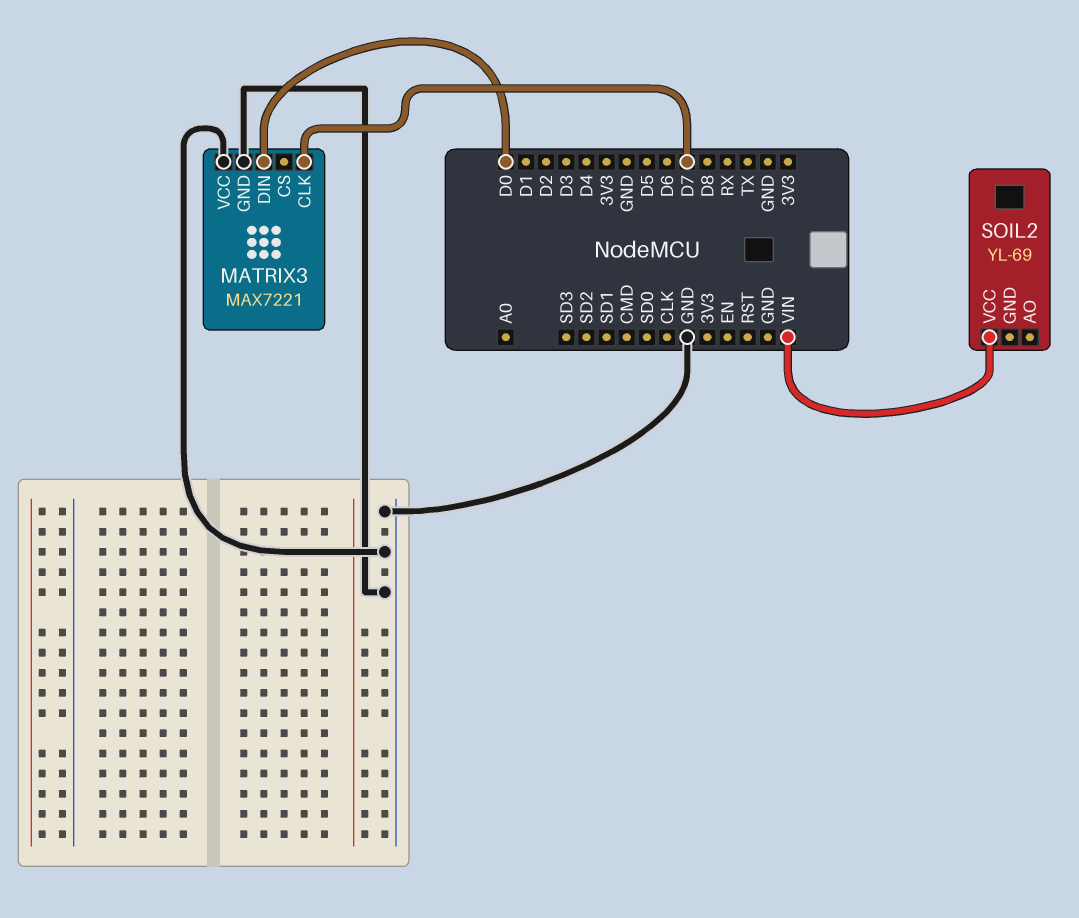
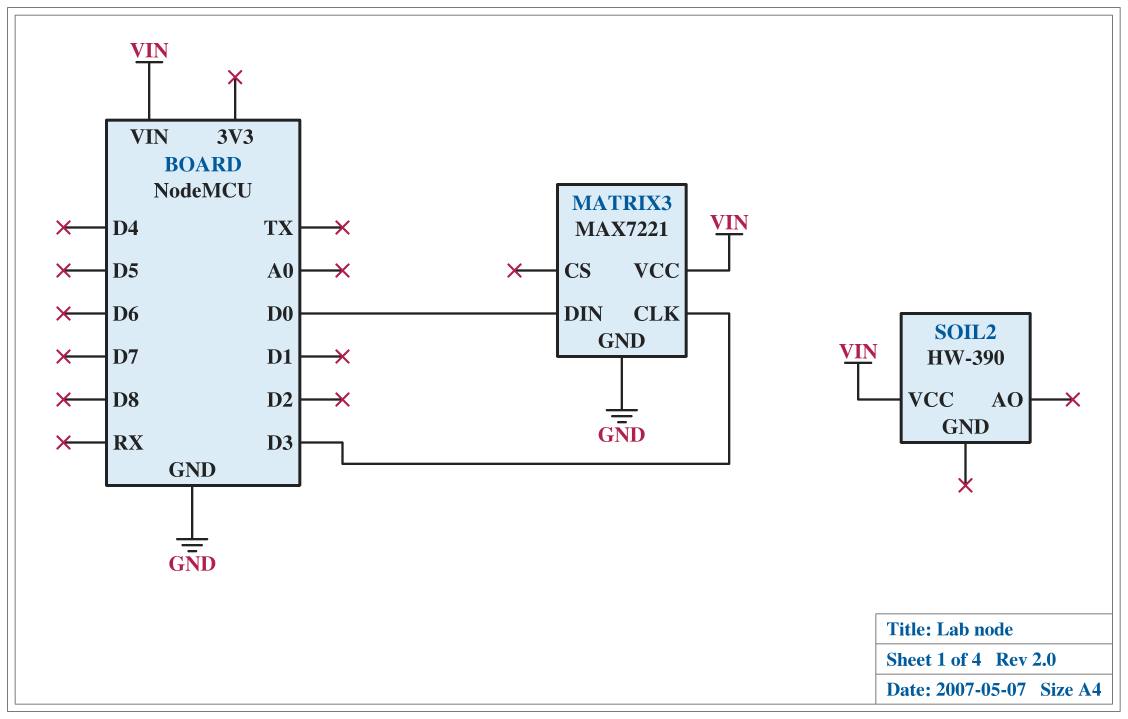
MATRIX3 pin CLK: D7 -> D3
MATRIX3 pin VCC: GND -> VIN
SOIL2: YL-69 -> HW-390

